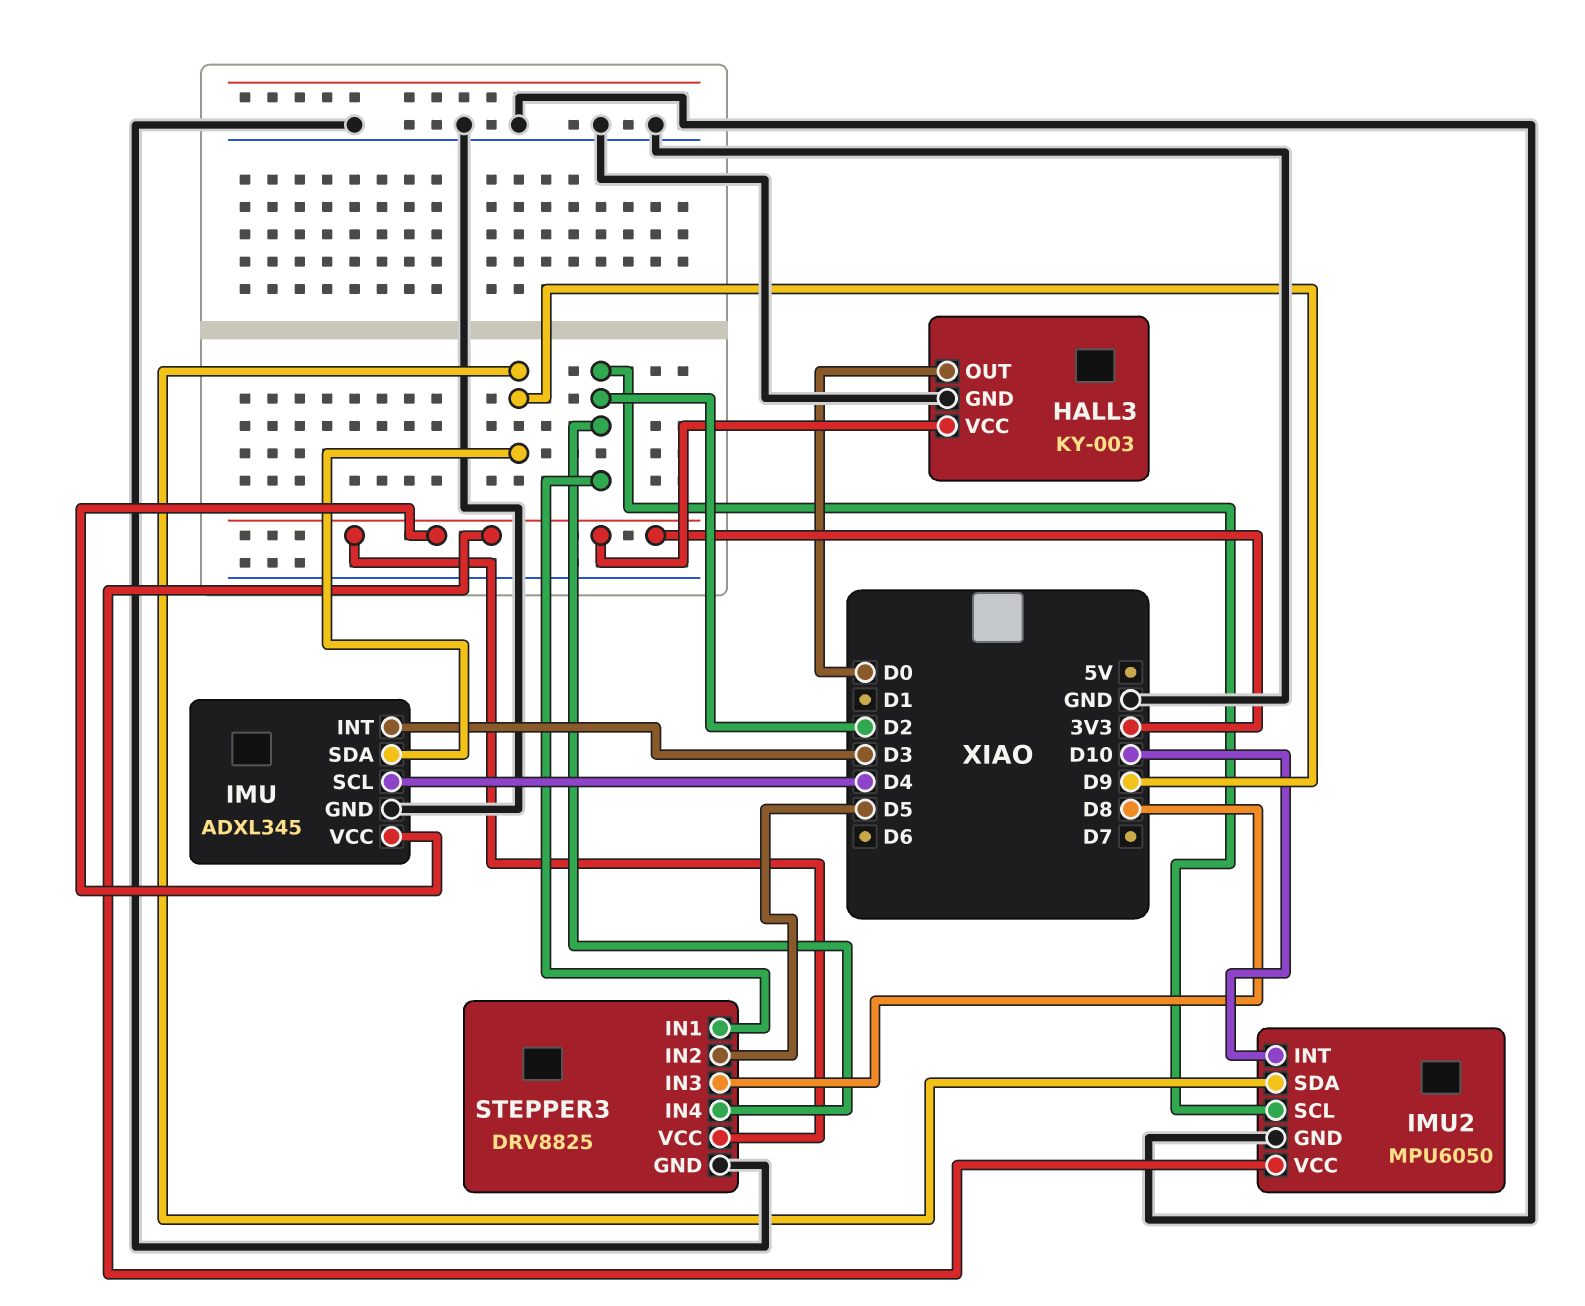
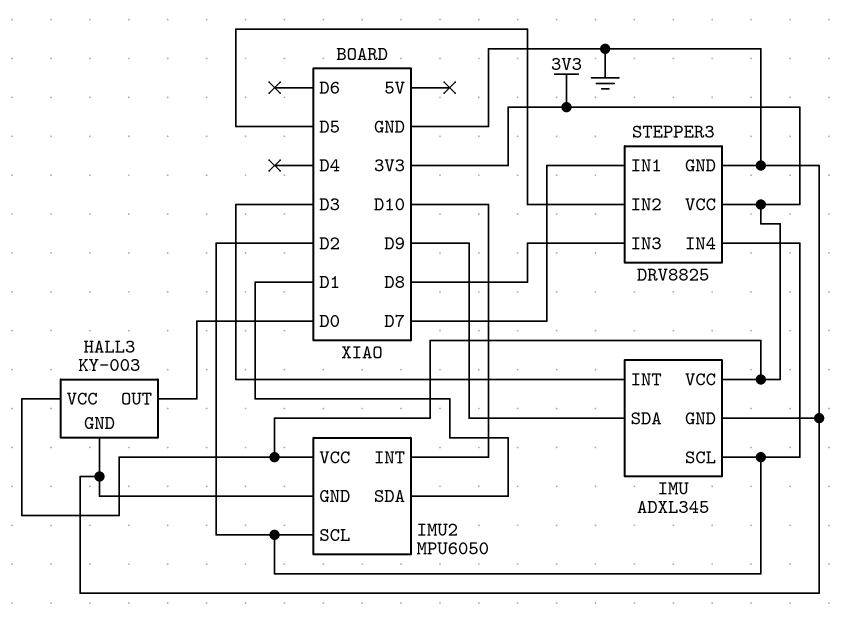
IMU pin SCL: D4 -> D2
IMU2 pin SDA: D9 -> D1
STEPPER3 pin IN1: D2 -> D7

